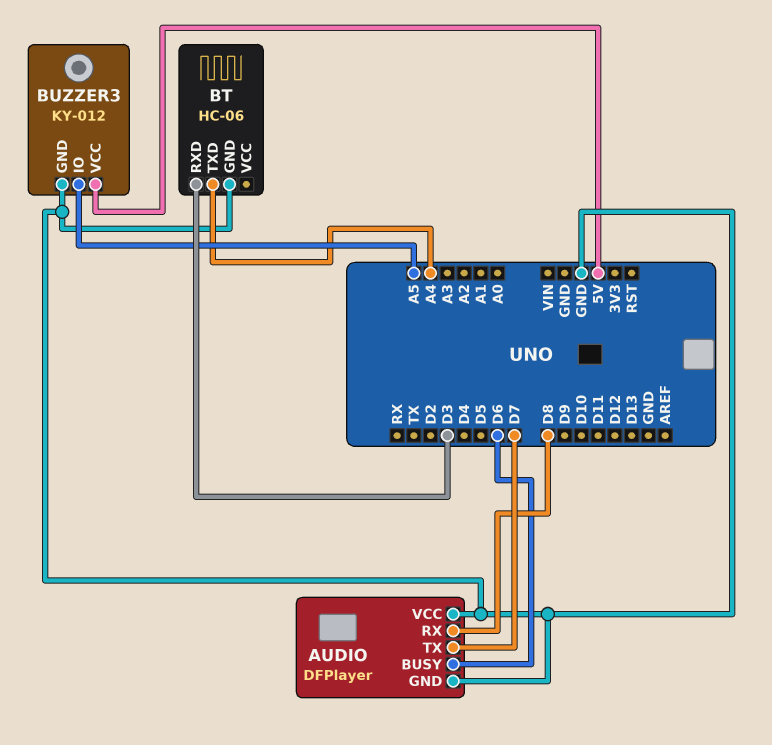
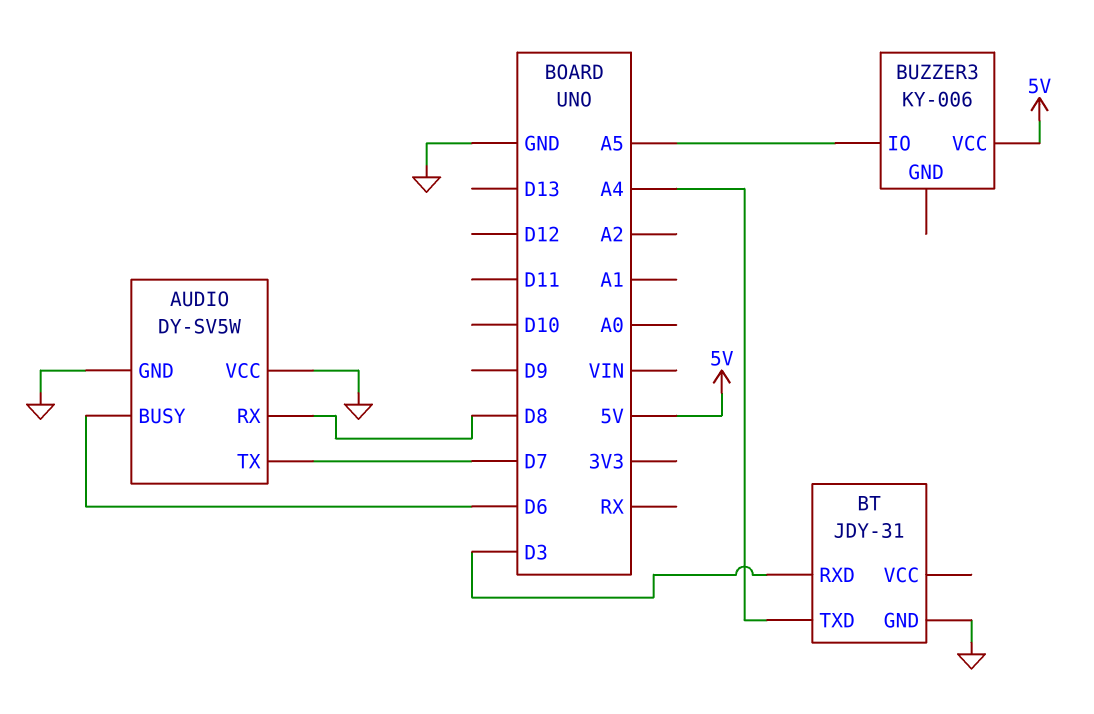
AUDIO: DFPlayer -> DY-SV5W
BT: HC-06 -> JDY-31
BUZZER3: KY-012 -> KY-006
BUZZER3 pin GND: GND -> none

